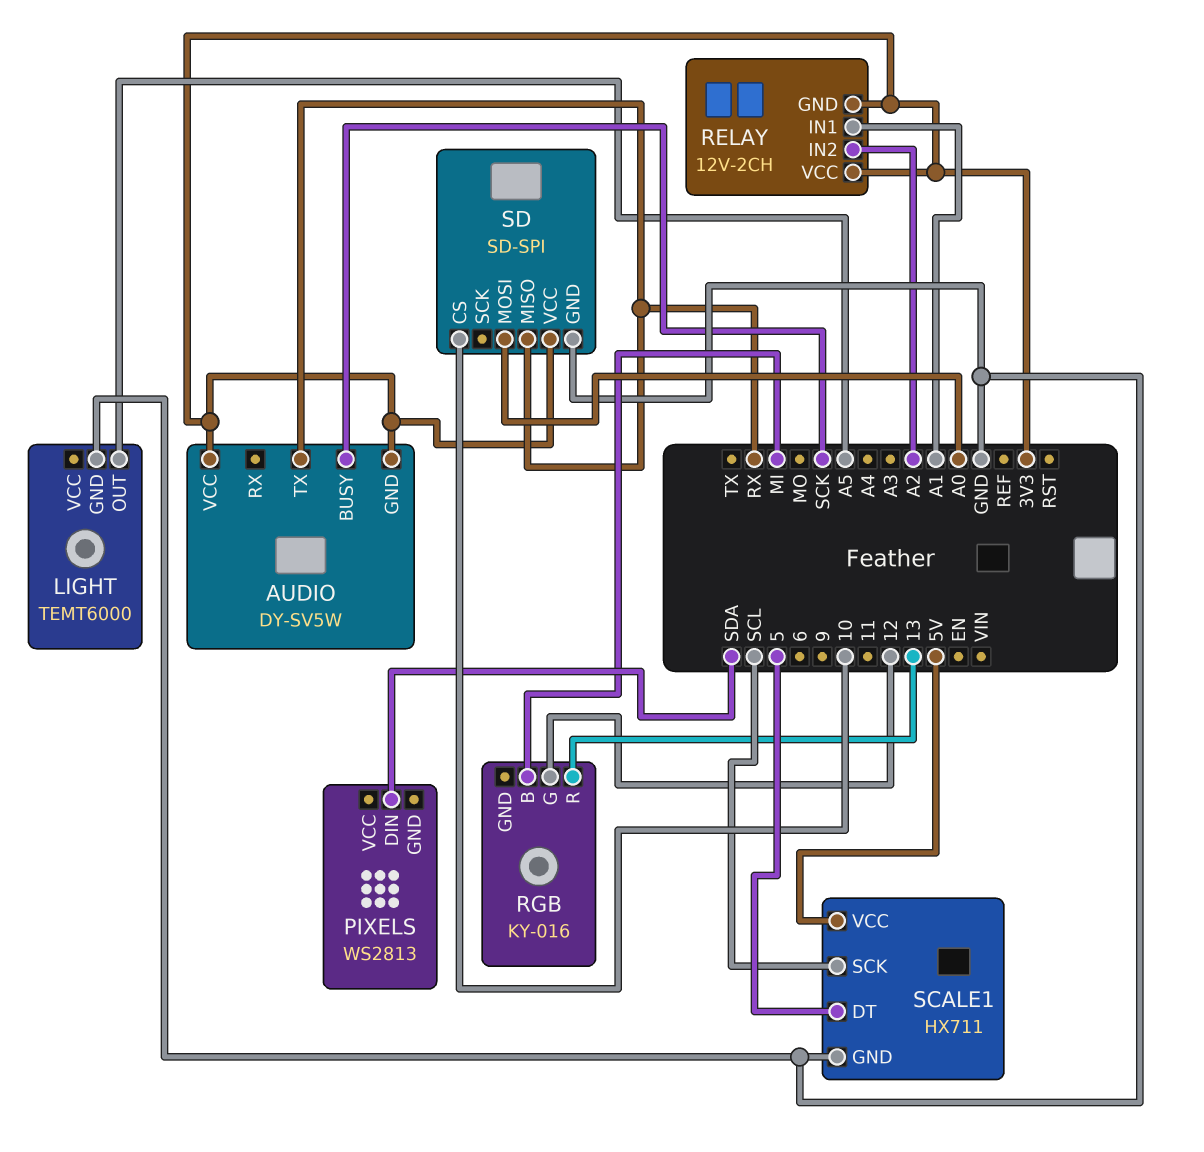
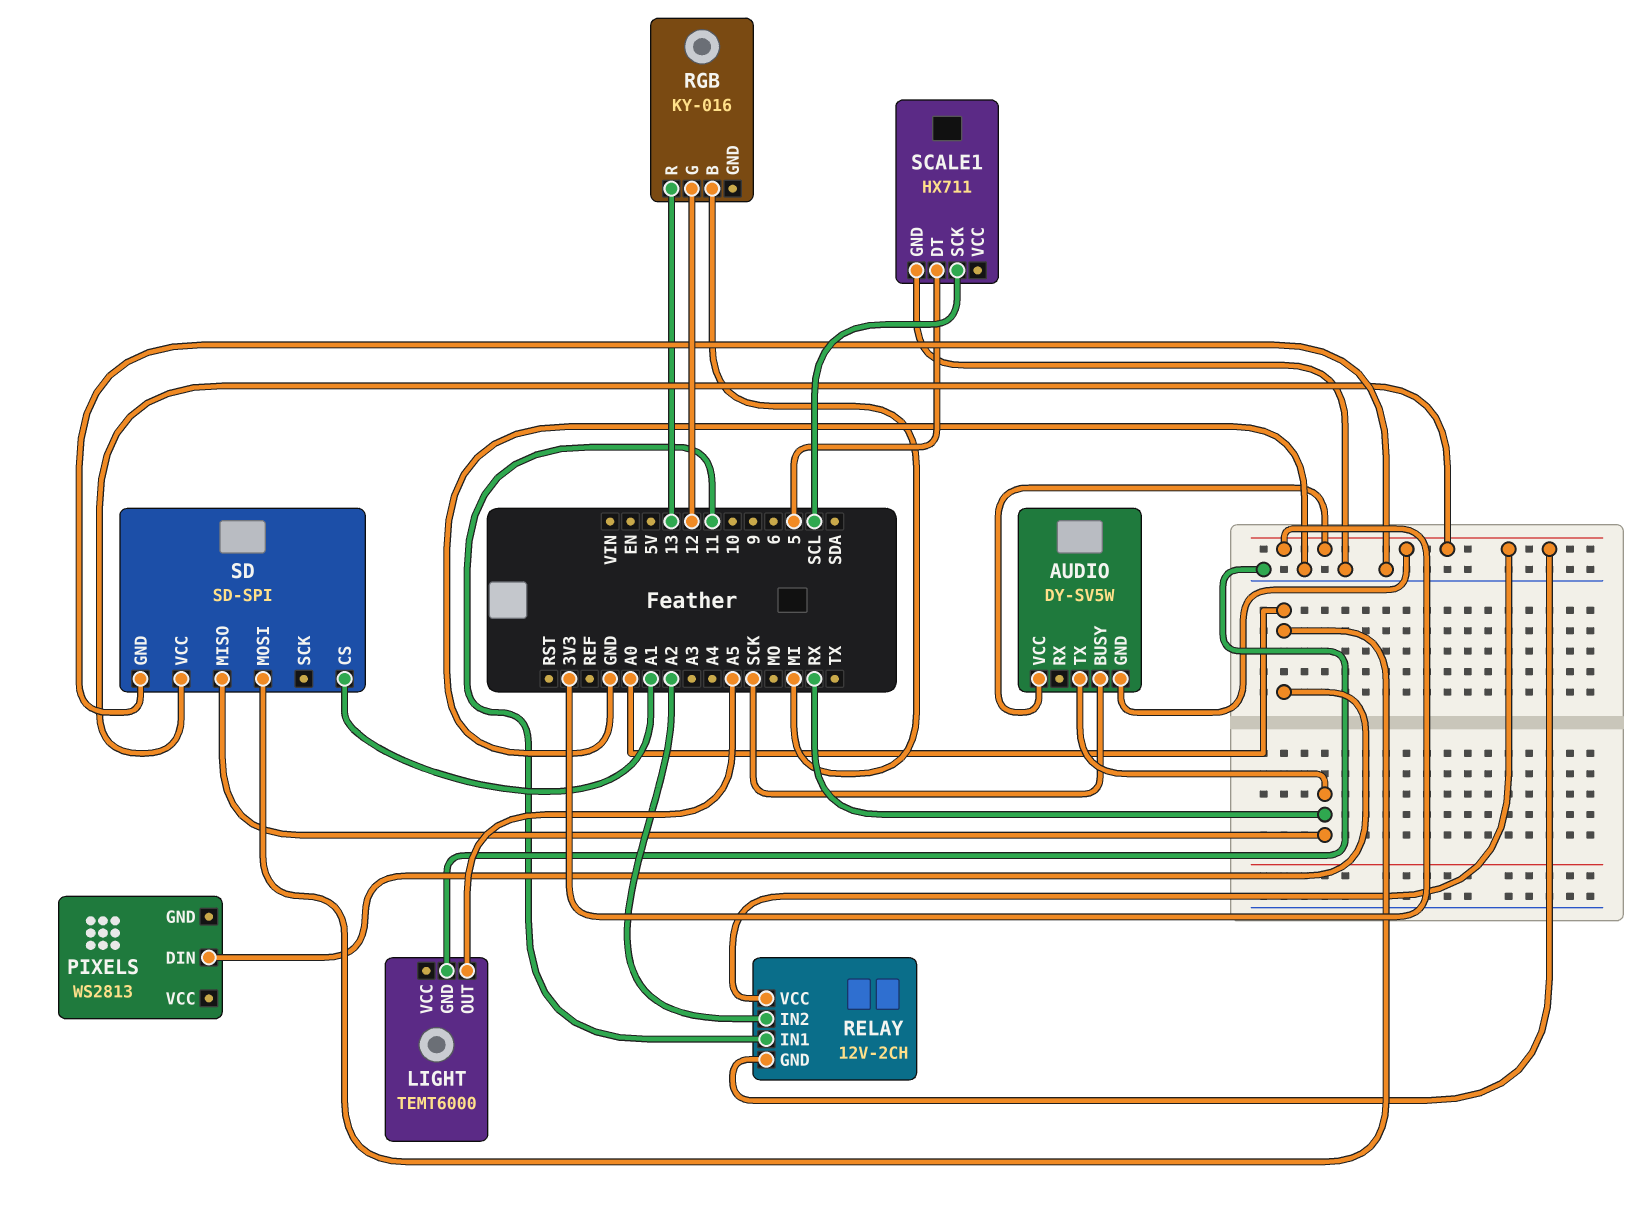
PIXELS pin DIN: SDA -> A0
RELAY pin IN1: A1 -> 11
SCALE1 pin VCC: 5V -> none
SD pin CS: 10 -> A1

